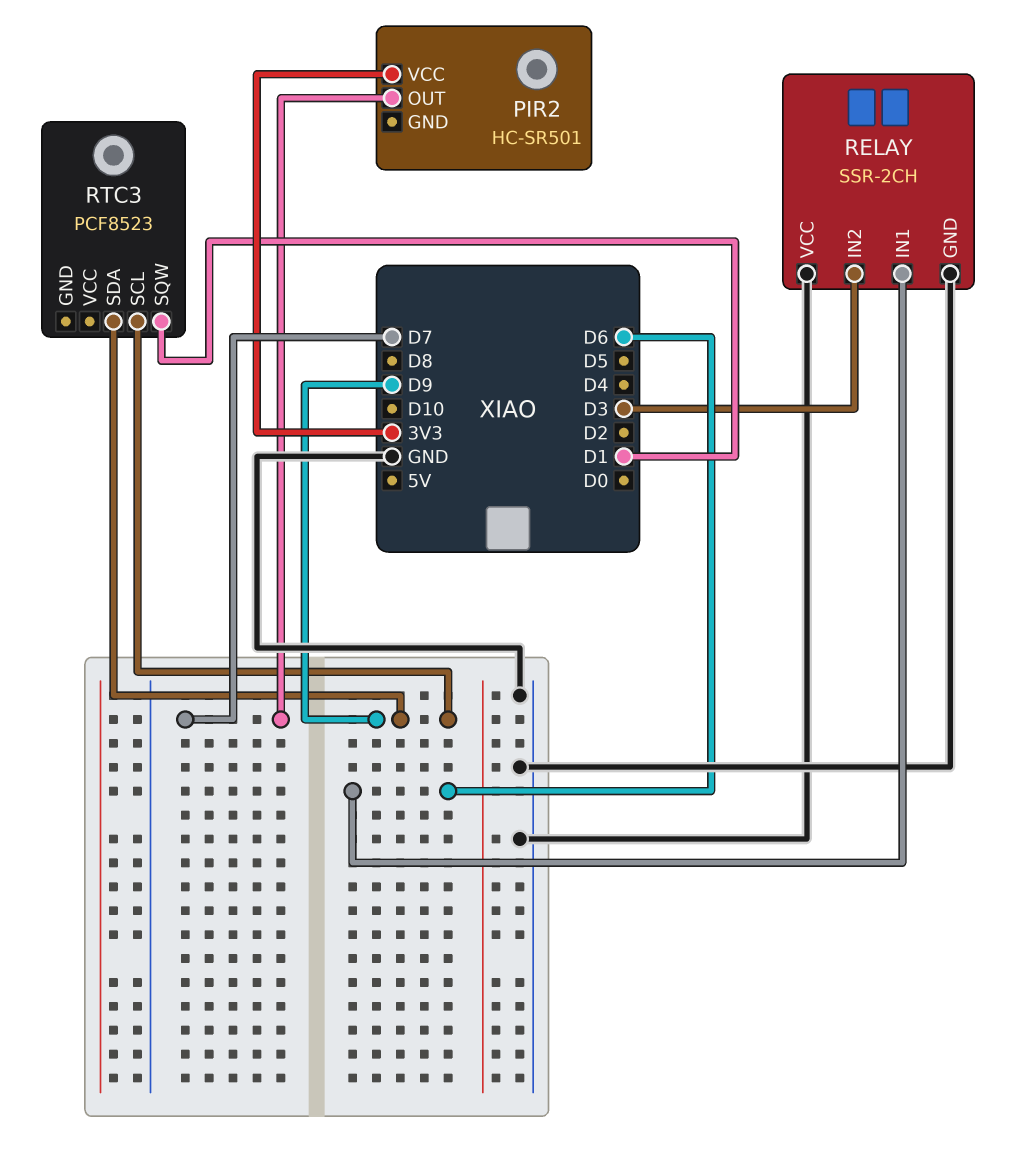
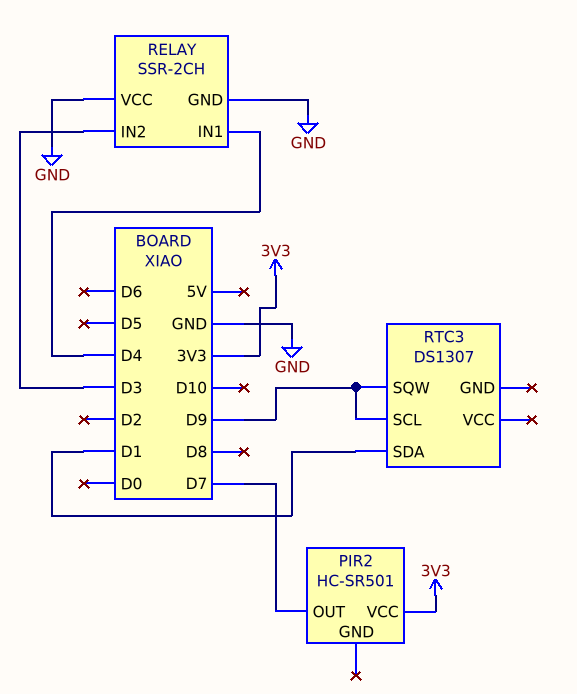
RELAY pin IN1: D6 -> D4
RTC3: PCF8523 -> DS1307
RTC3 pin SDA: D9 -> D1
RTC3 pin SQW: D1 -> D9

